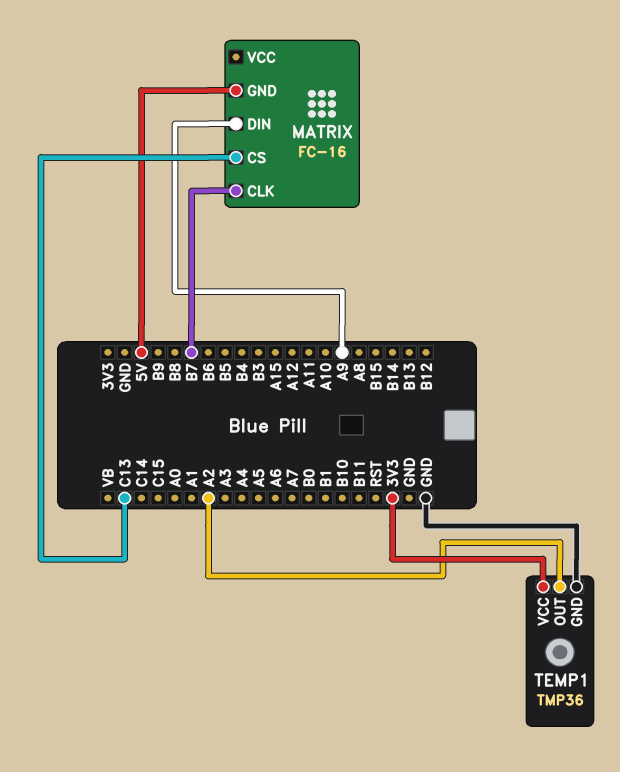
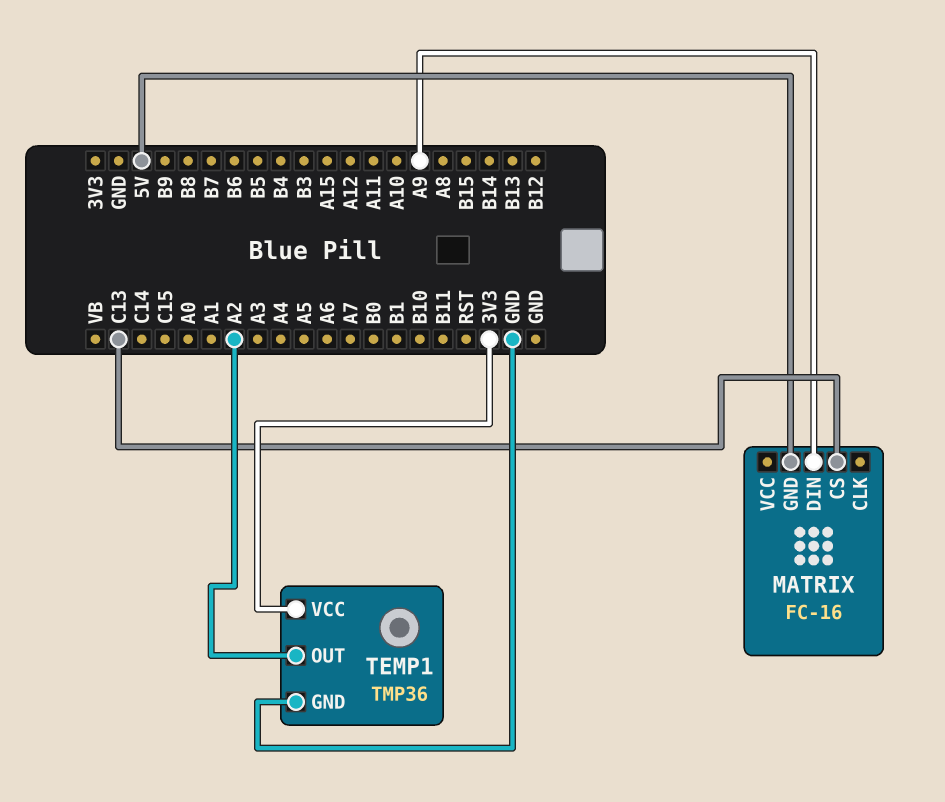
MATRIX pin CLK: B7 -> none

